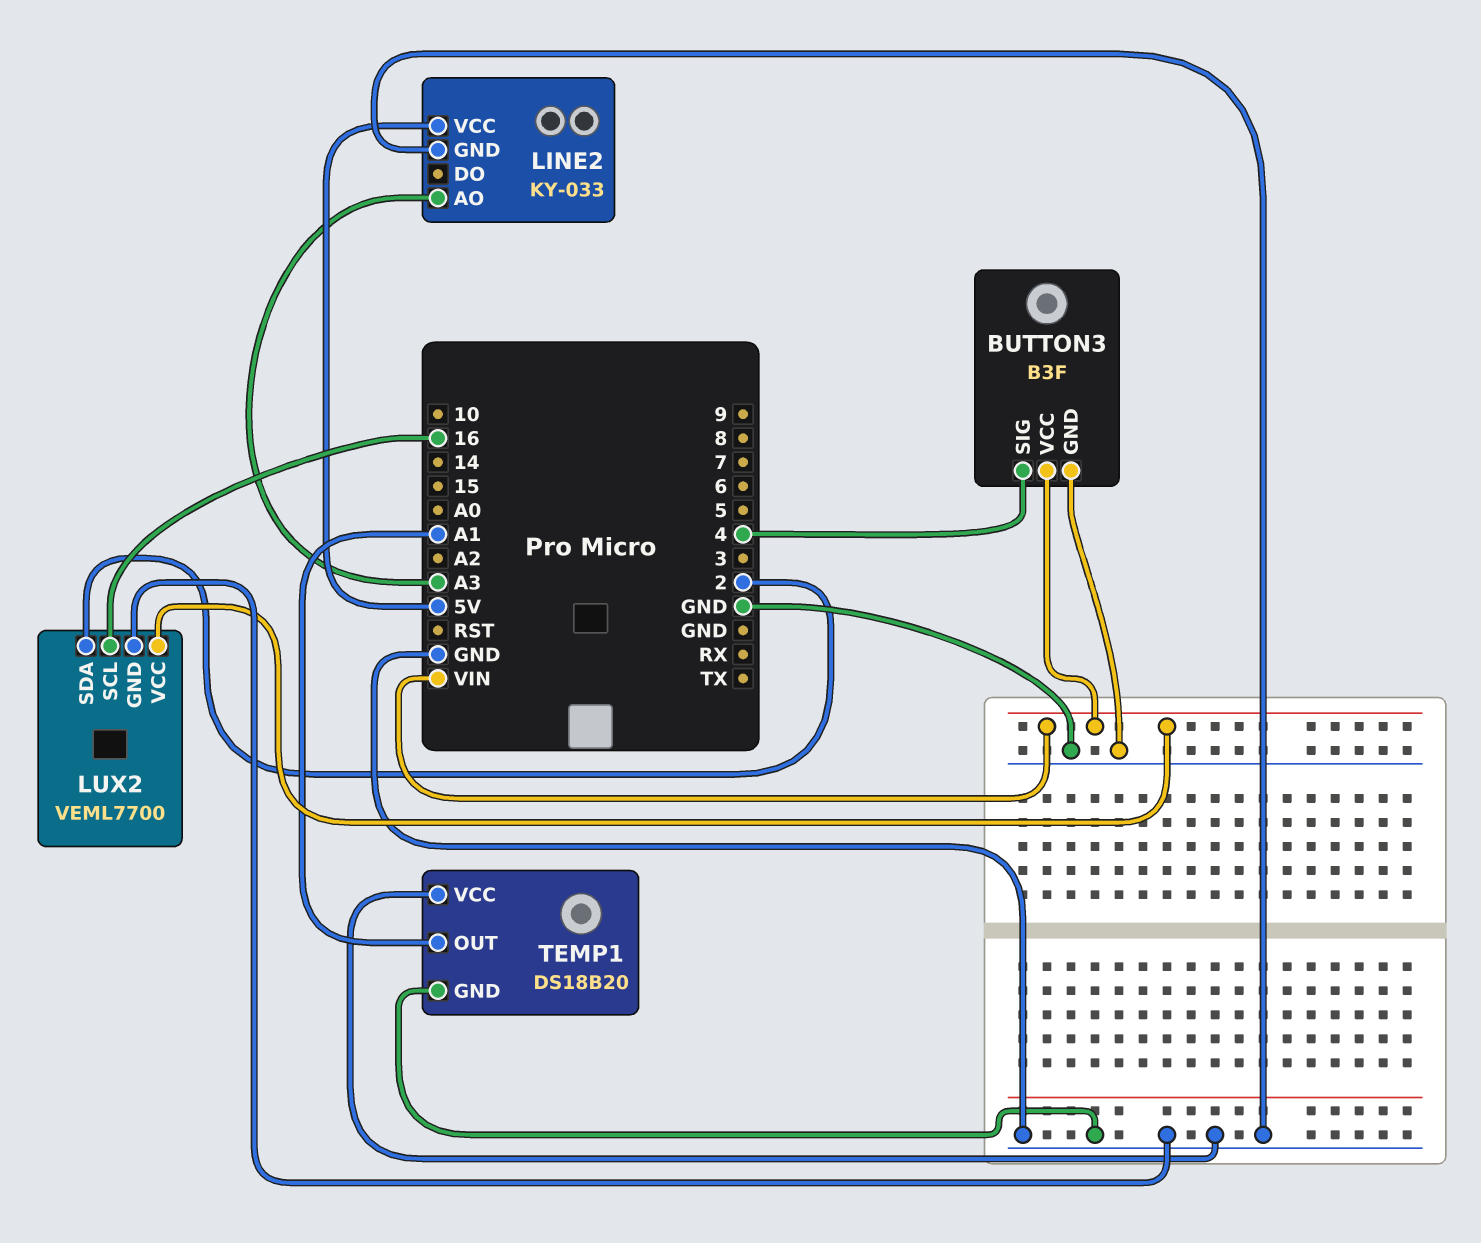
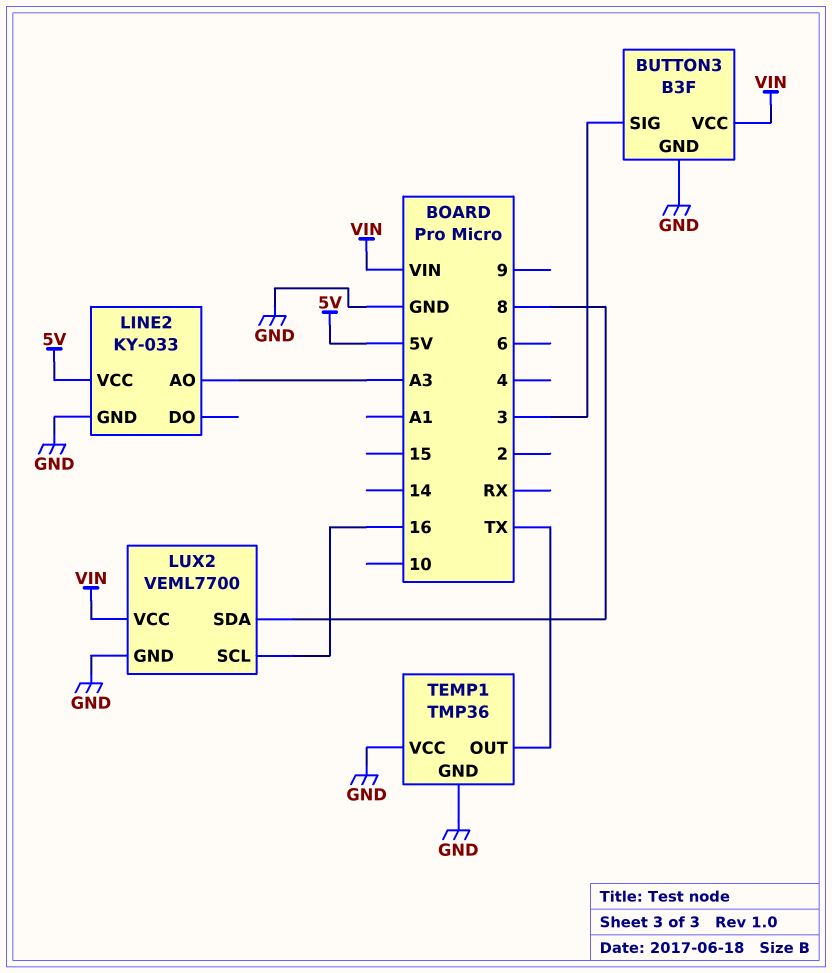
BUTTON3 pin SIG: 4 -> 3
LUX2 pin SDA: 2 -> 8
TEMP1: DS18B20 -> TMP36
TEMP1 pin OUT: A1 -> TX

